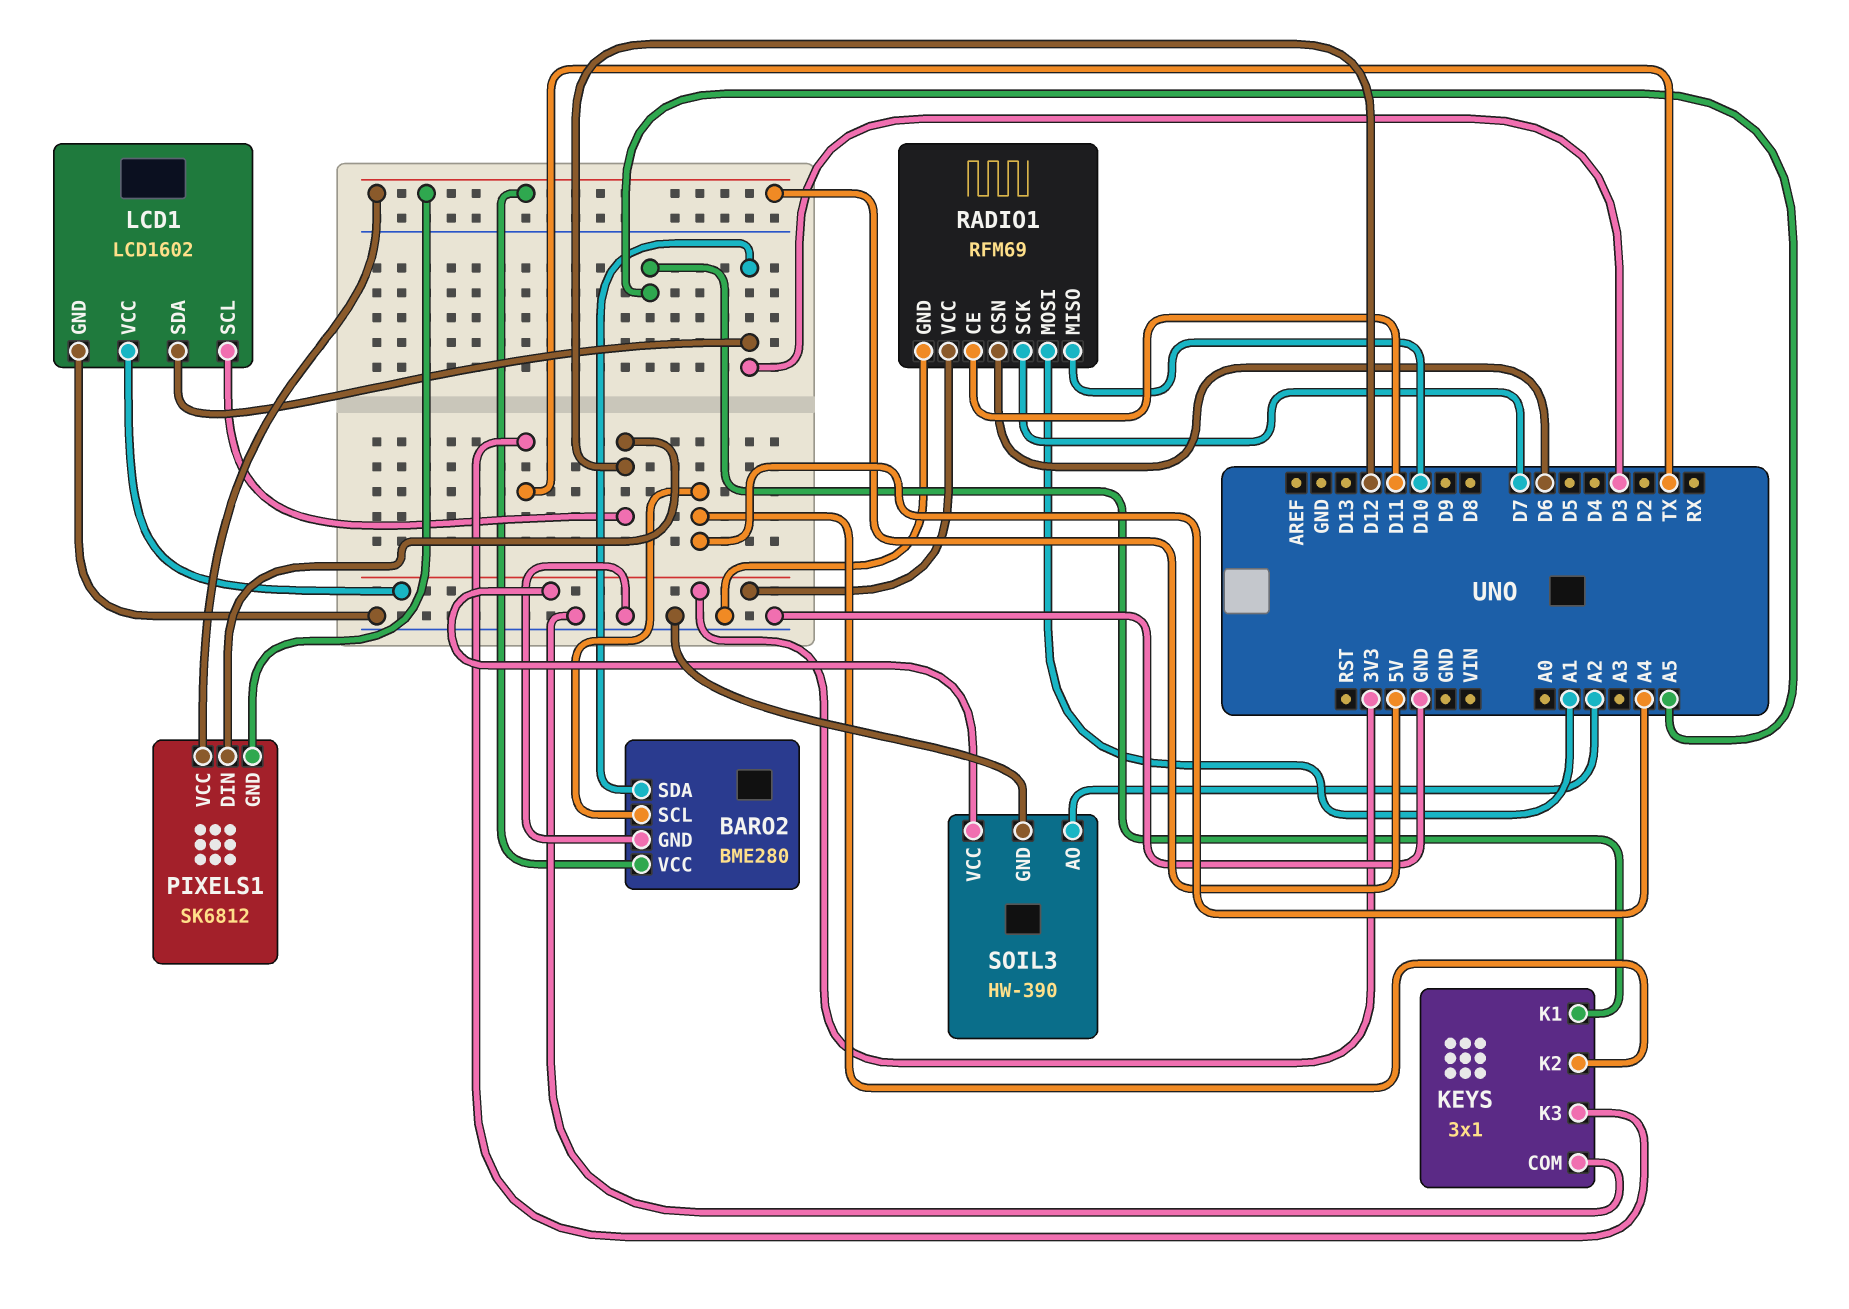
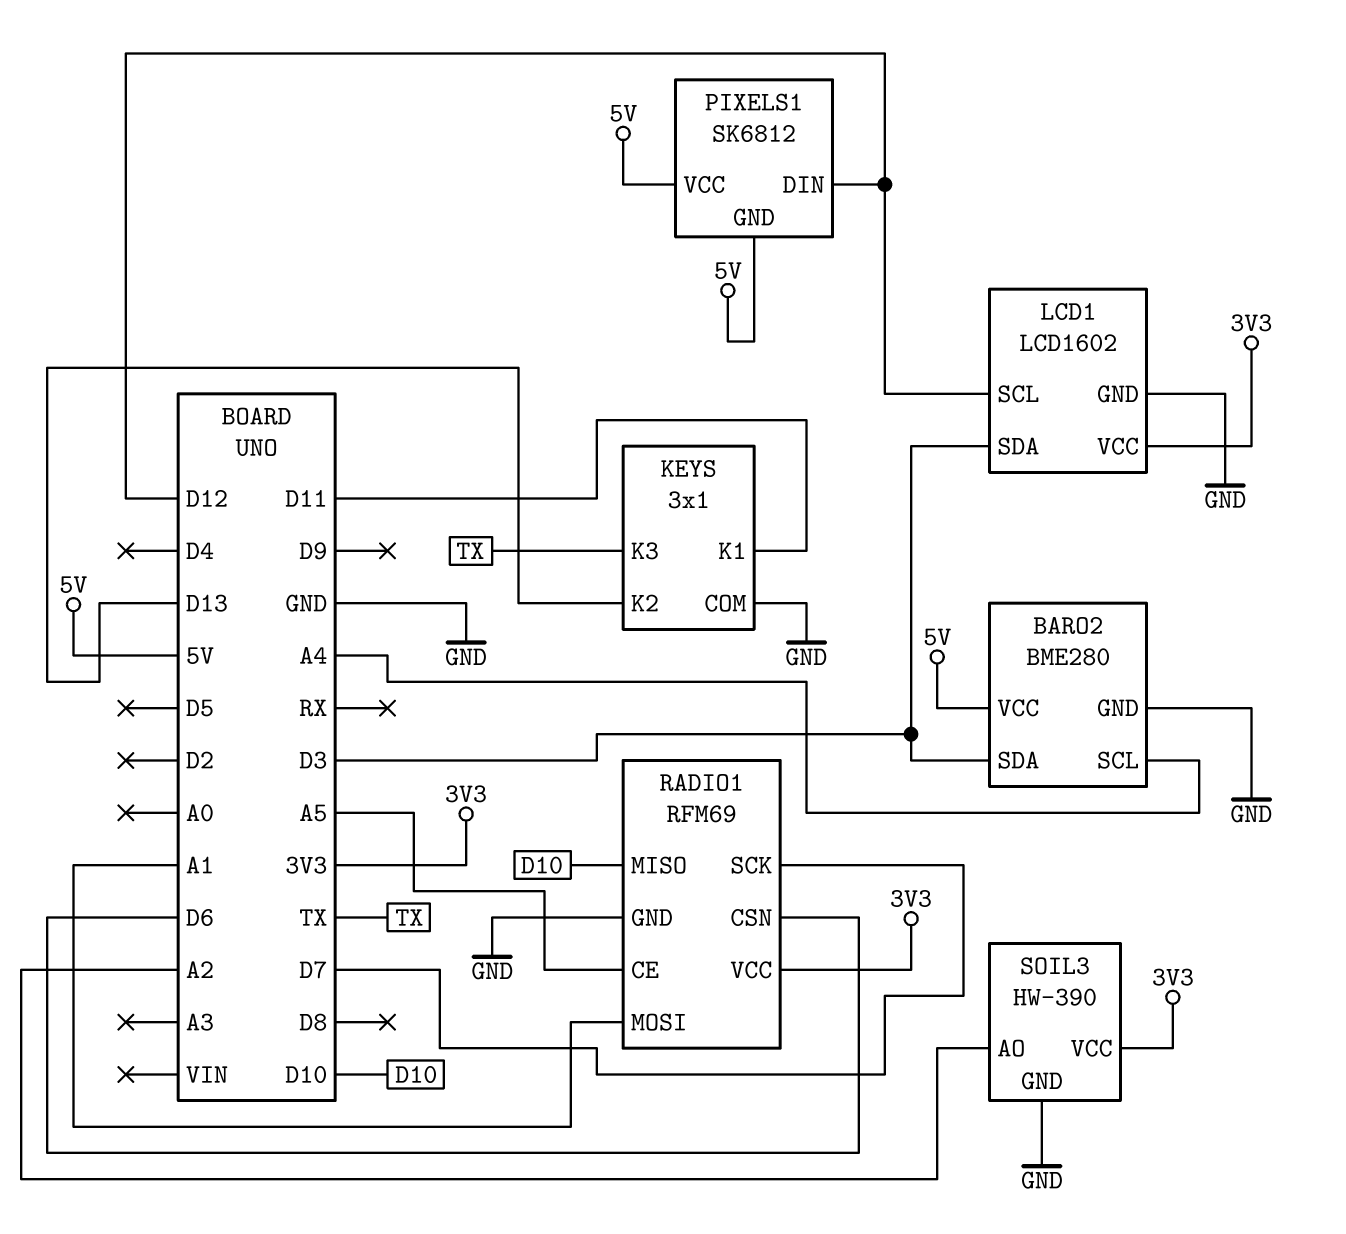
KEYS pin K1: A5 -> D11
KEYS pin K2: A4 -> D13
RADIO1 pin CE: D11 -> A5

